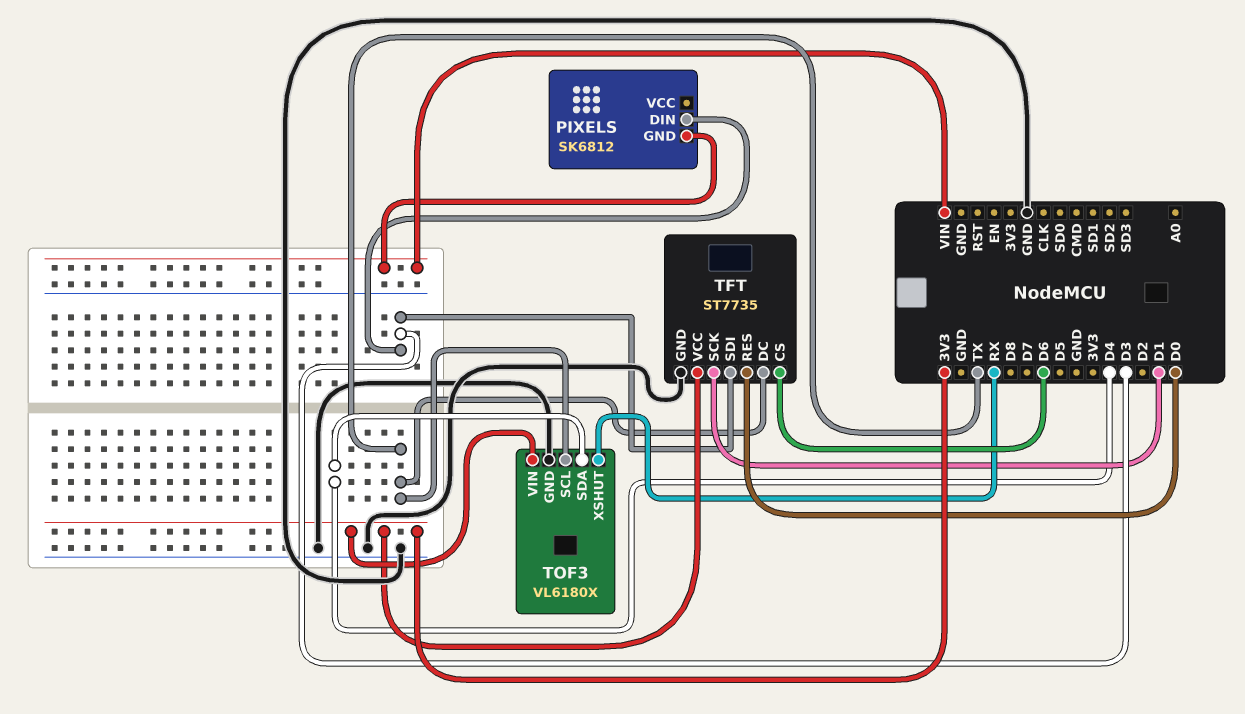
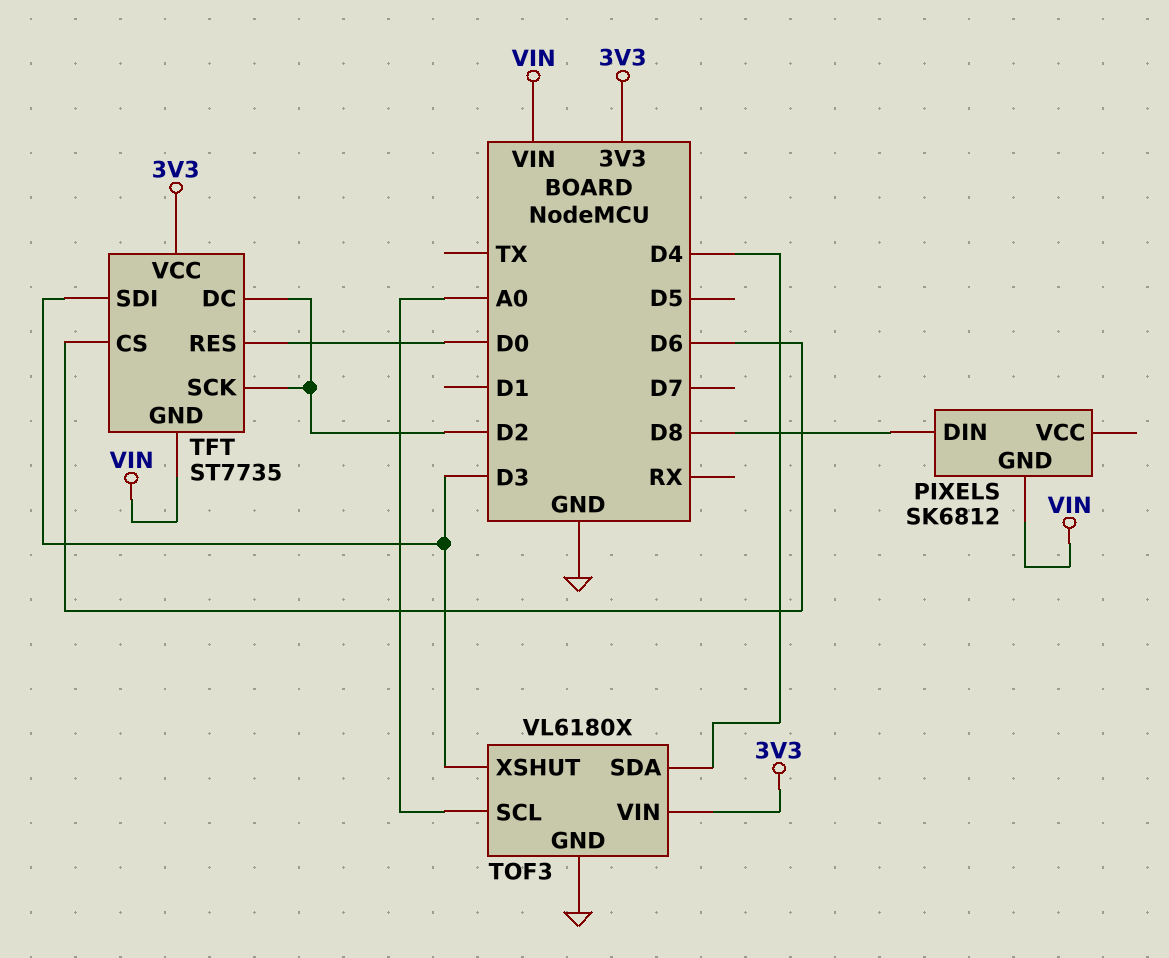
PIXELS pin DIN: D3 -> D8
TFT pin DC: TX -> D2
TFT pin GND: GND -> VIN
TFT pin SCK: D1 -> D2
TOF3 pin SCL: TX -> A0
TOF3 pin XSHUT: RX -> D3

